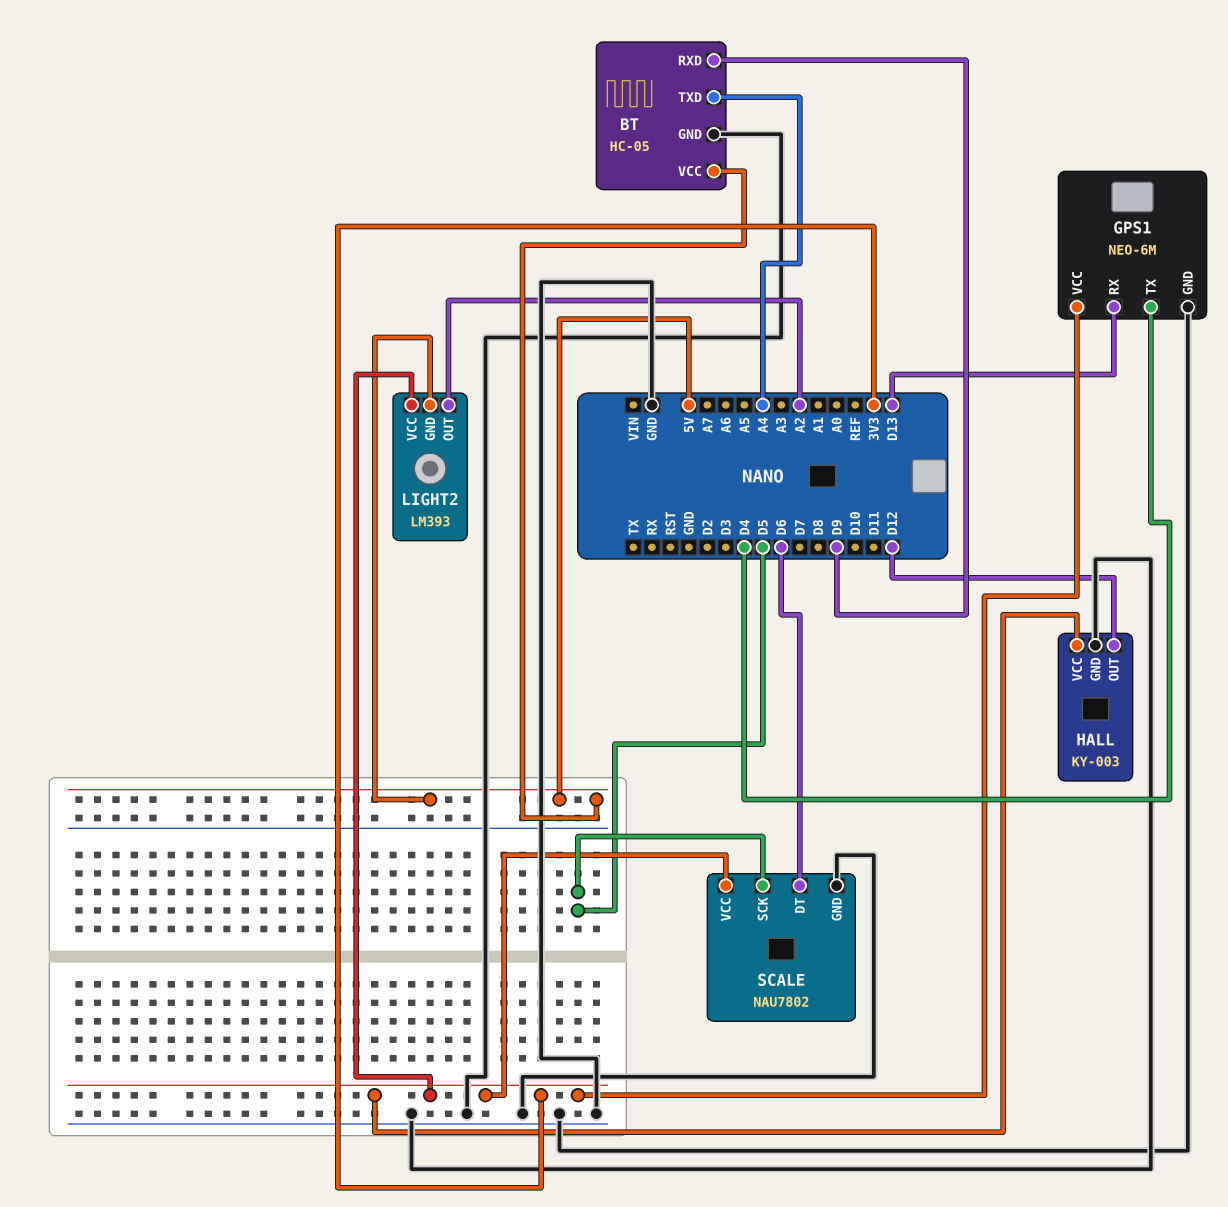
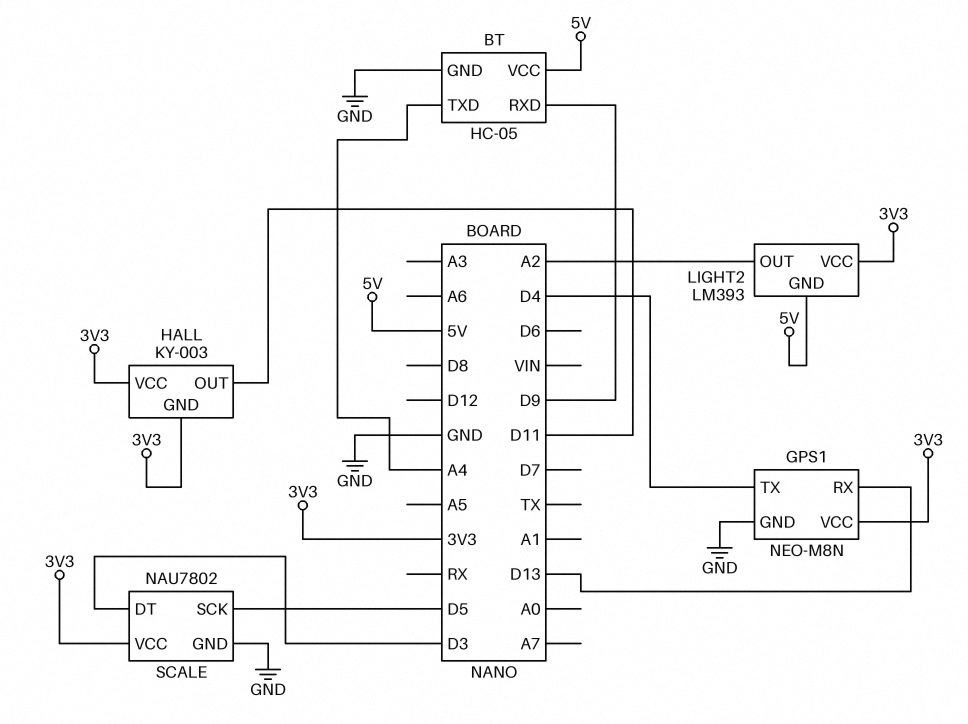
GPS1: NEO-6M -> NEO-M8N
HALL pin GND: GND -> 3V3
HALL pin OUT: D12 -> D11
SCALE pin DT: D6 -> D3

